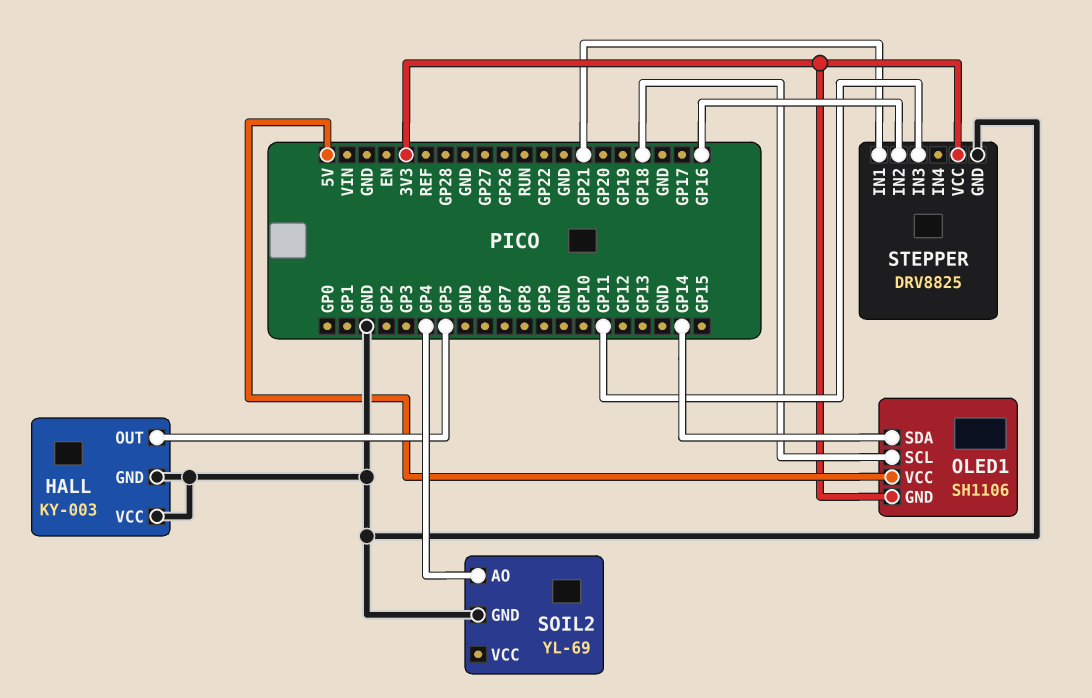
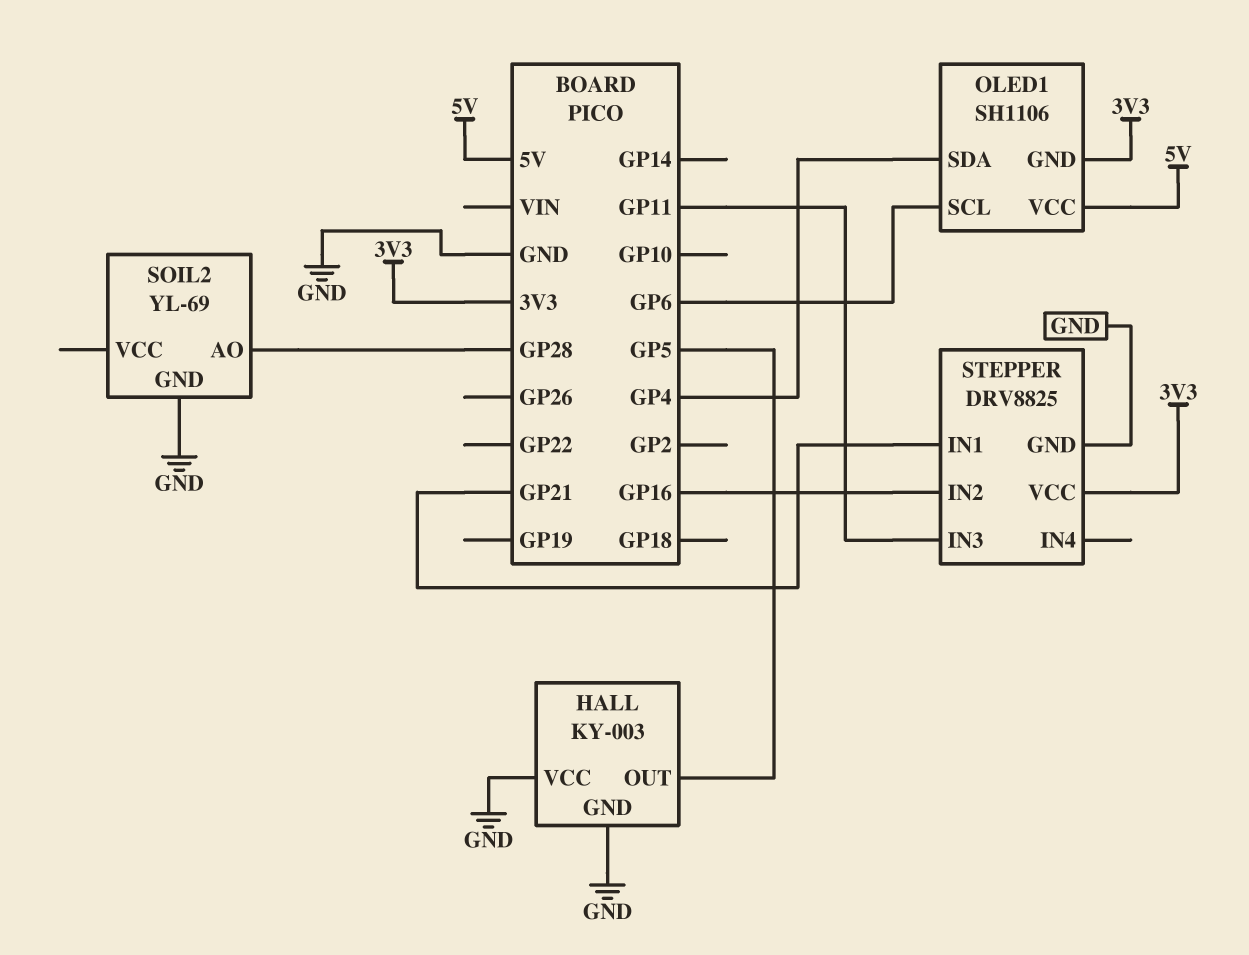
OLED1 pin SCL: GP18 -> GP6
OLED1 pin SDA: GP14 -> GP4
SOIL2 pin AO: GP4 -> GP28

